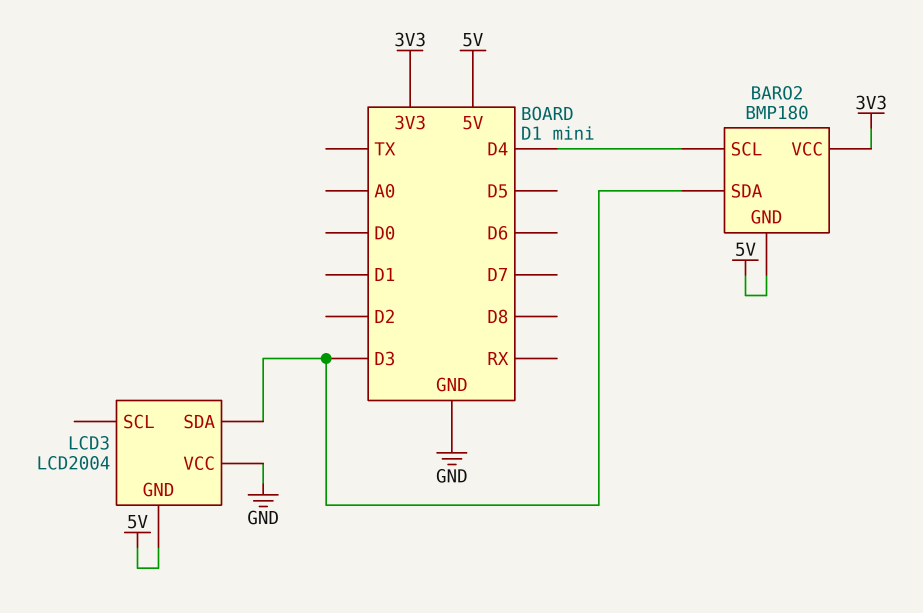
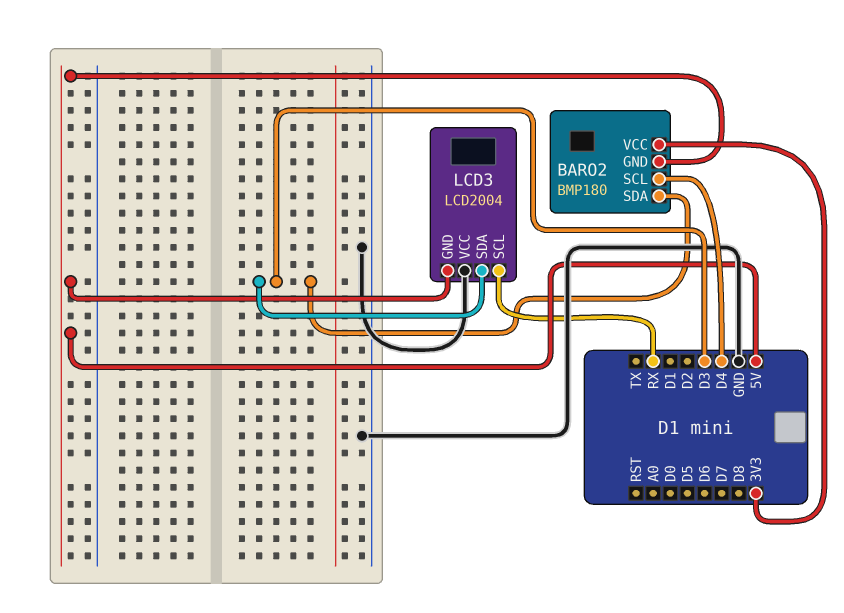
LCD3 pin SCL: none -> RX

